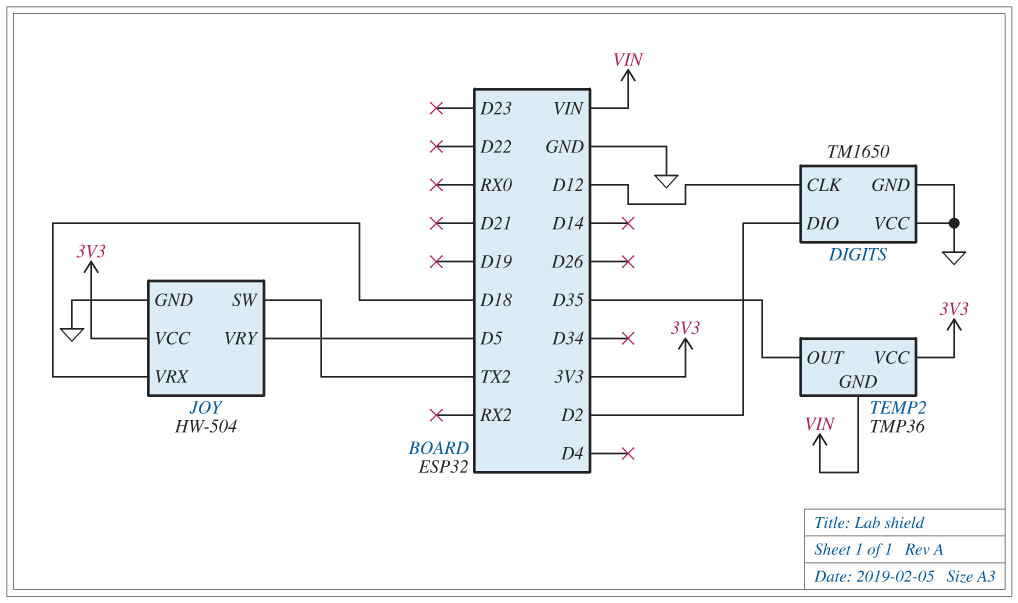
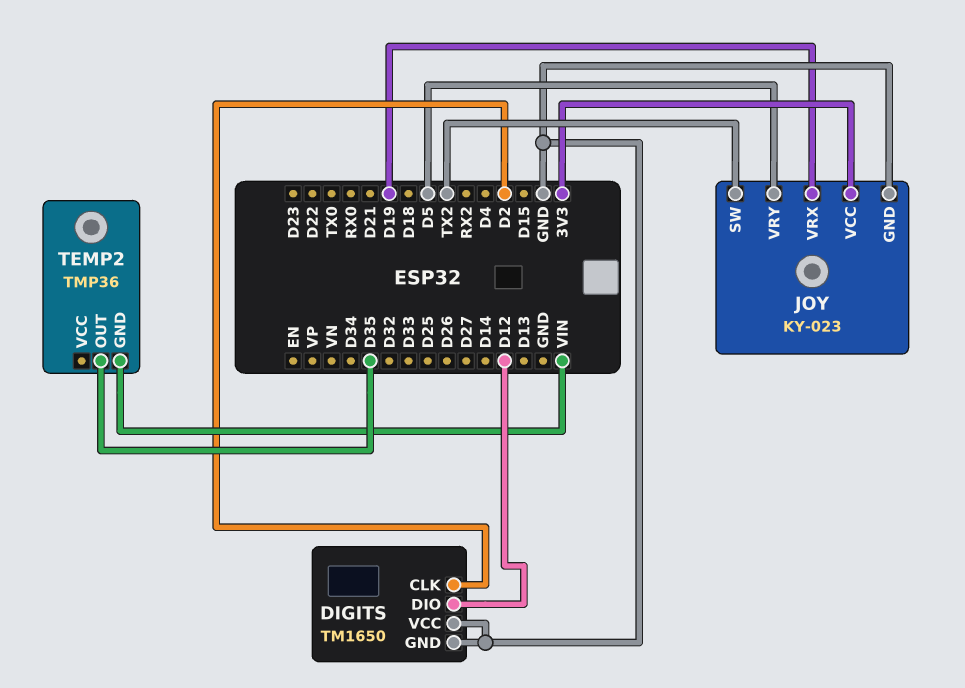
DIGITS pin CLK: D12 -> D2
DIGITS pin DIO: D2 -> D12
JOY: HW-504 -> KY-023
JOY pin VRX: D18 -> D19
TEMP2 pin VCC: 3V3 -> none

